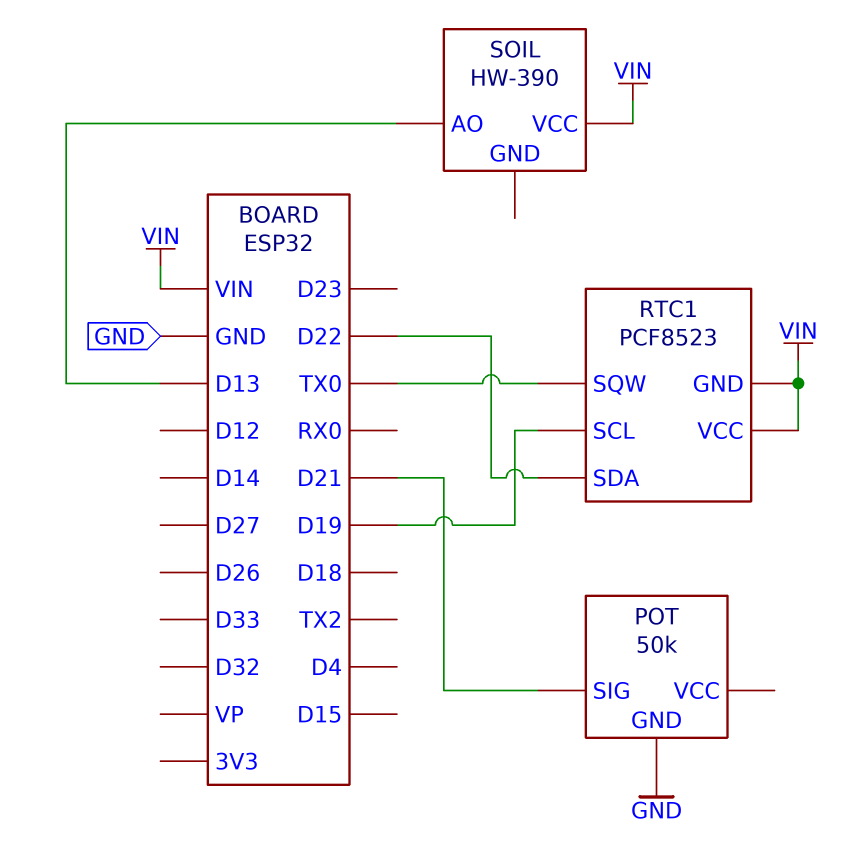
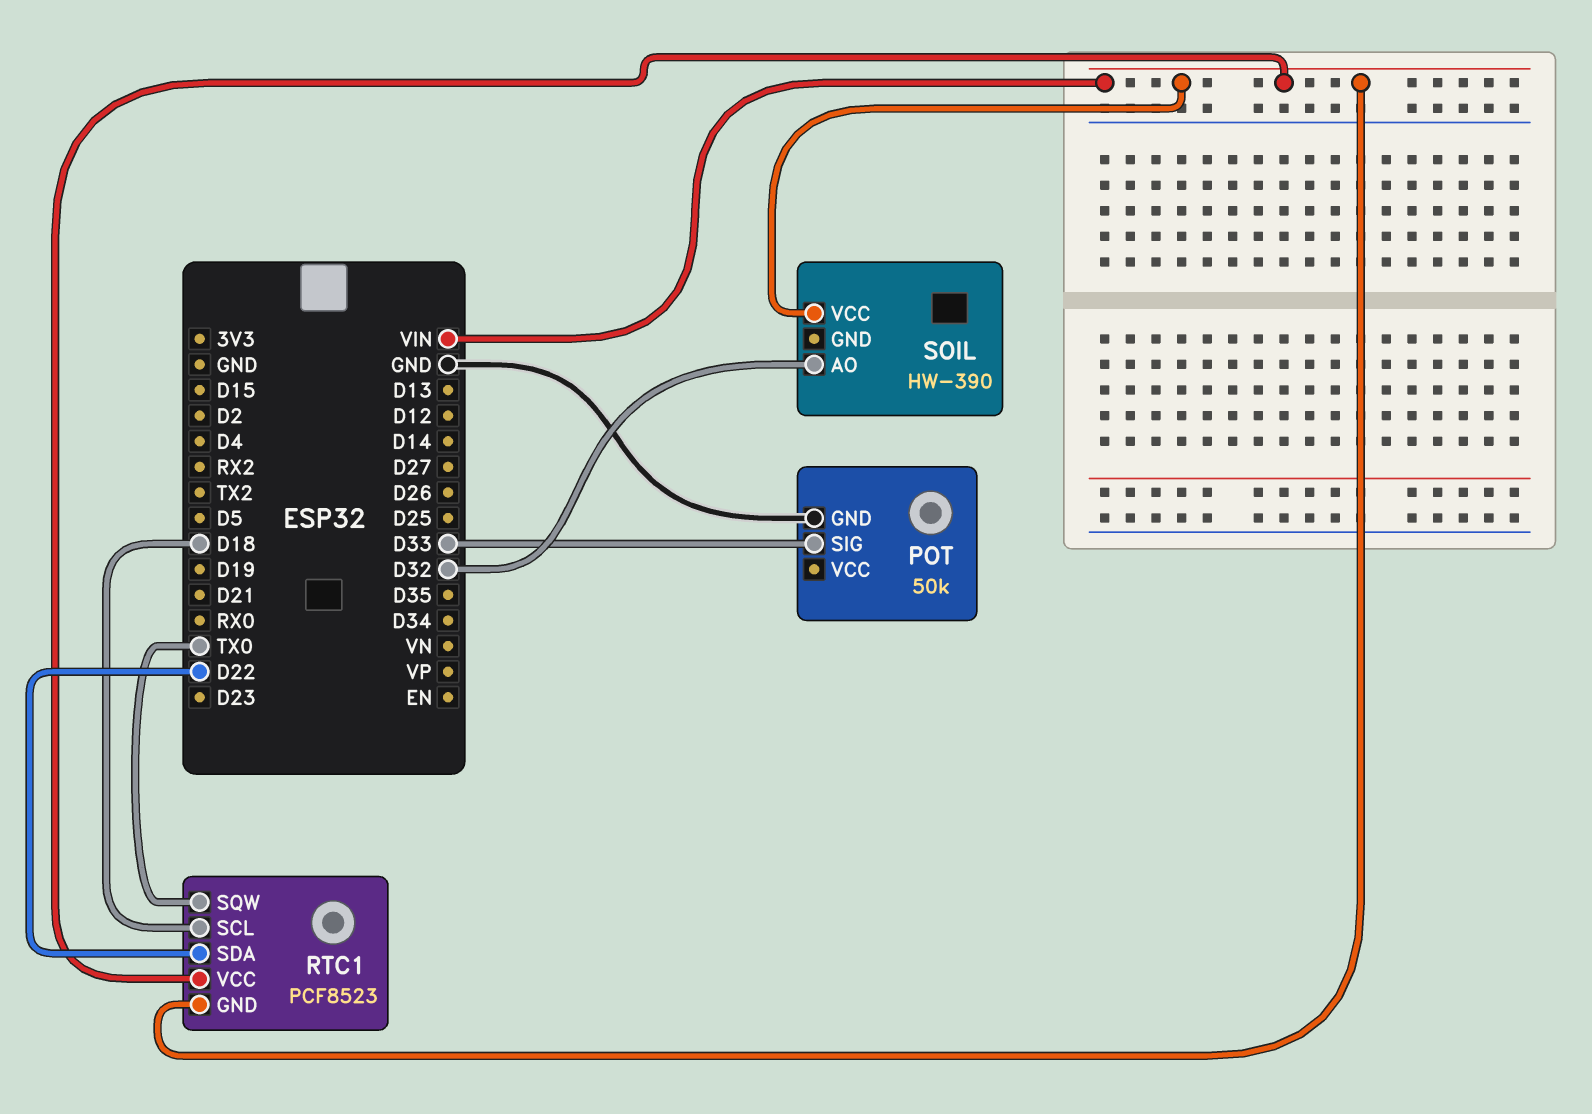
POT pin SIG: D21 -> D33
RTC1 pin SCL: D19 -> D18
SOIL pin AO: D13 -> D32

